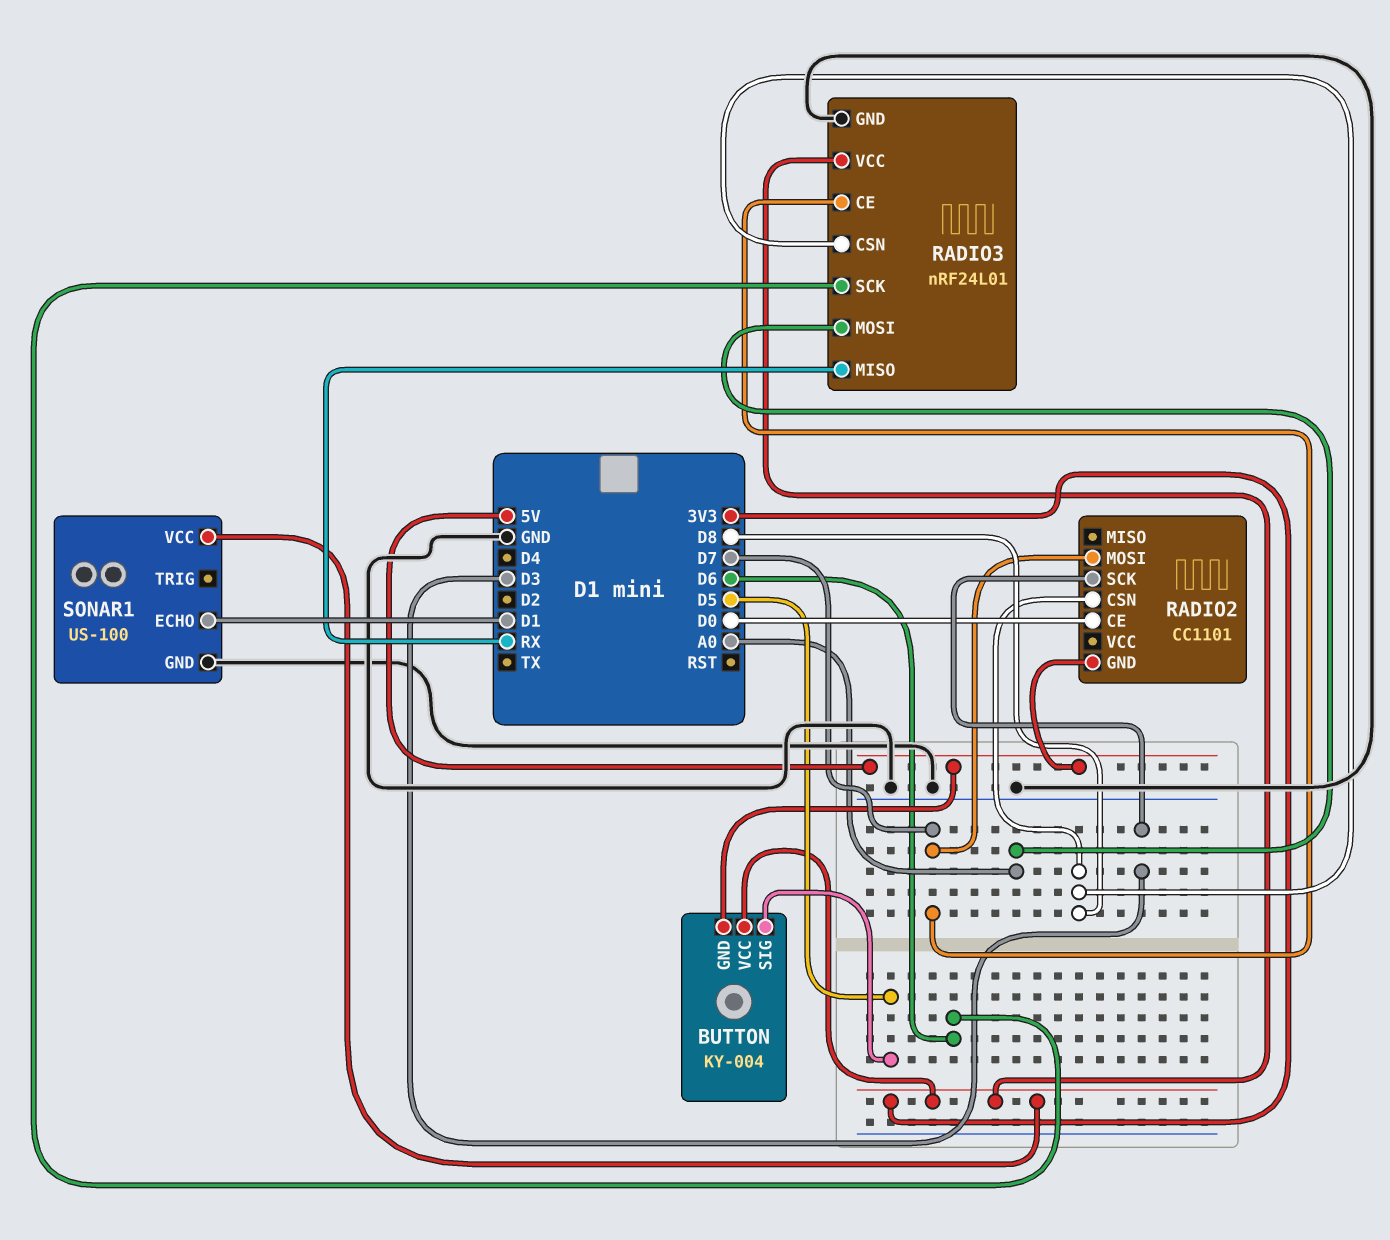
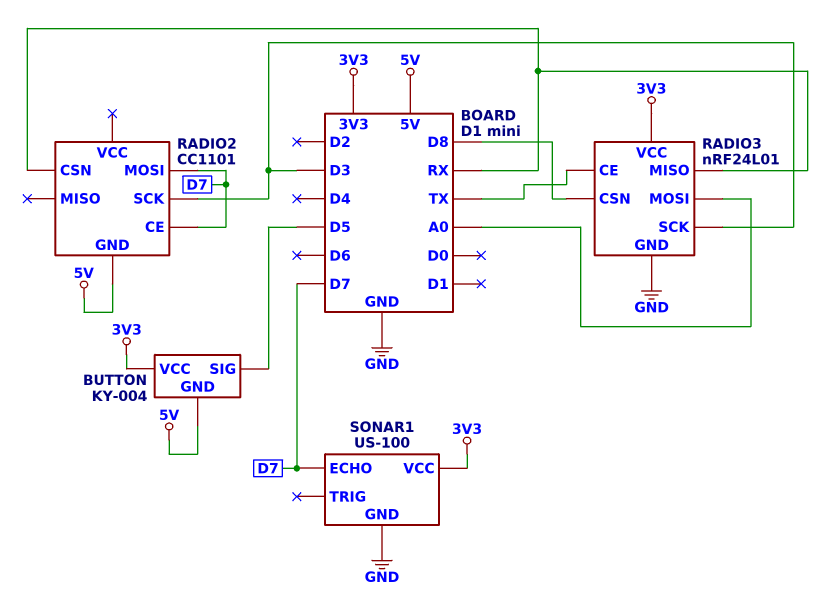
RADIO2 pin CE: D0 -> D7
RADIO2 pin CSN: D8 -> RX
RADIO3 pin CE: D7 -> TX
RADIO3 pin SCK: D6 -> D3
SONAR1 pin ECHO: D1 -> D7

